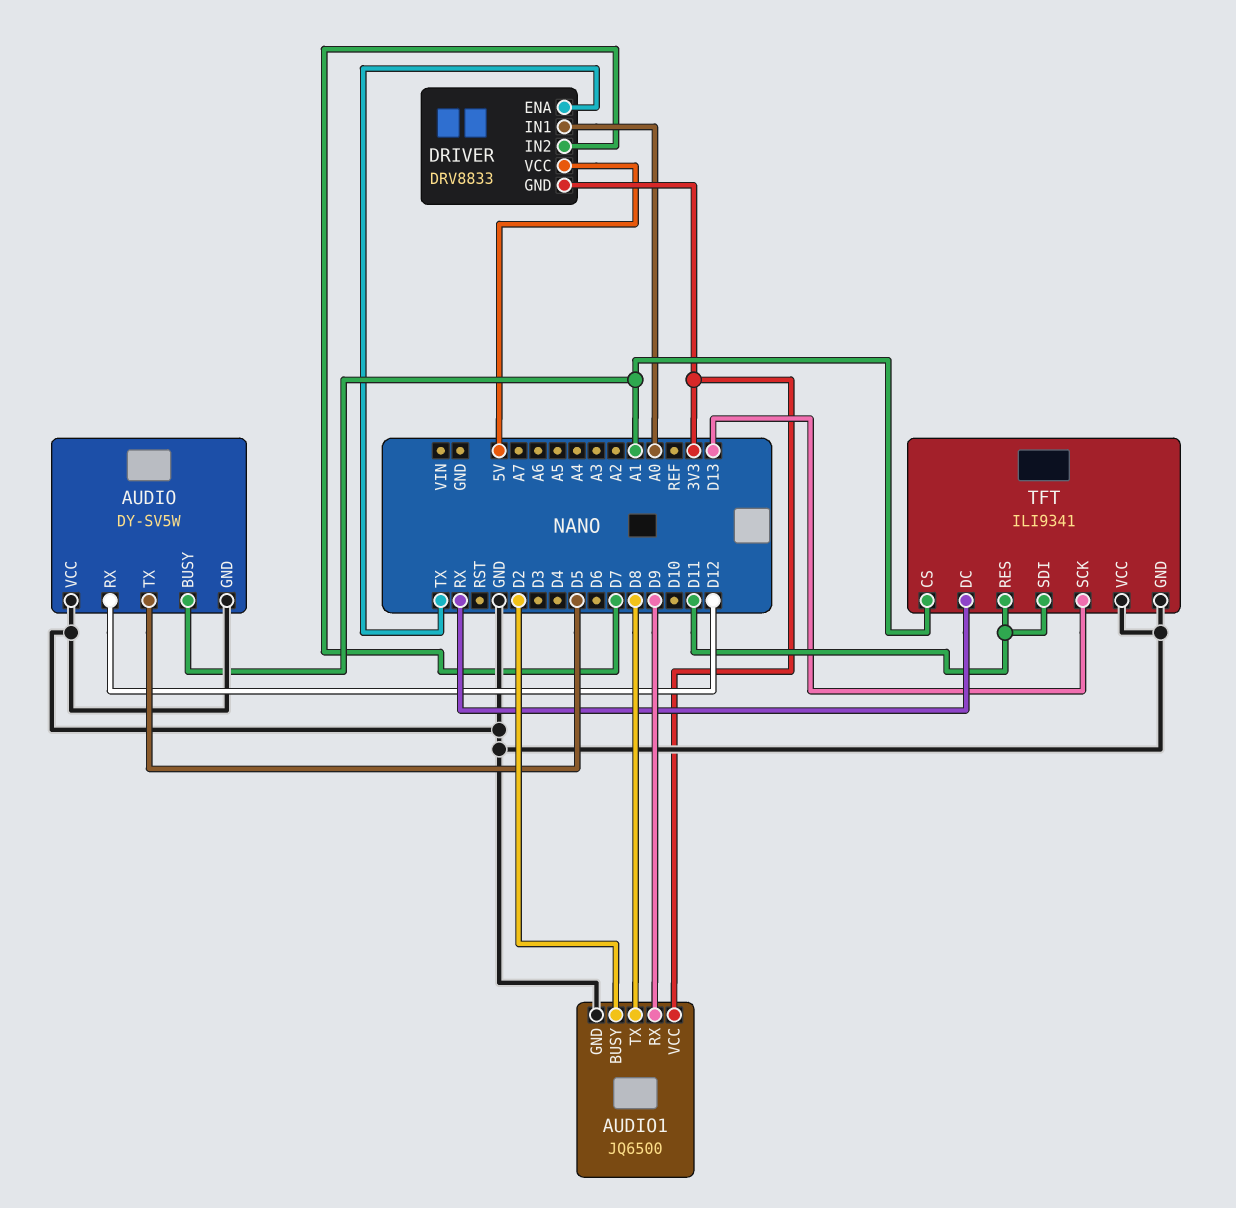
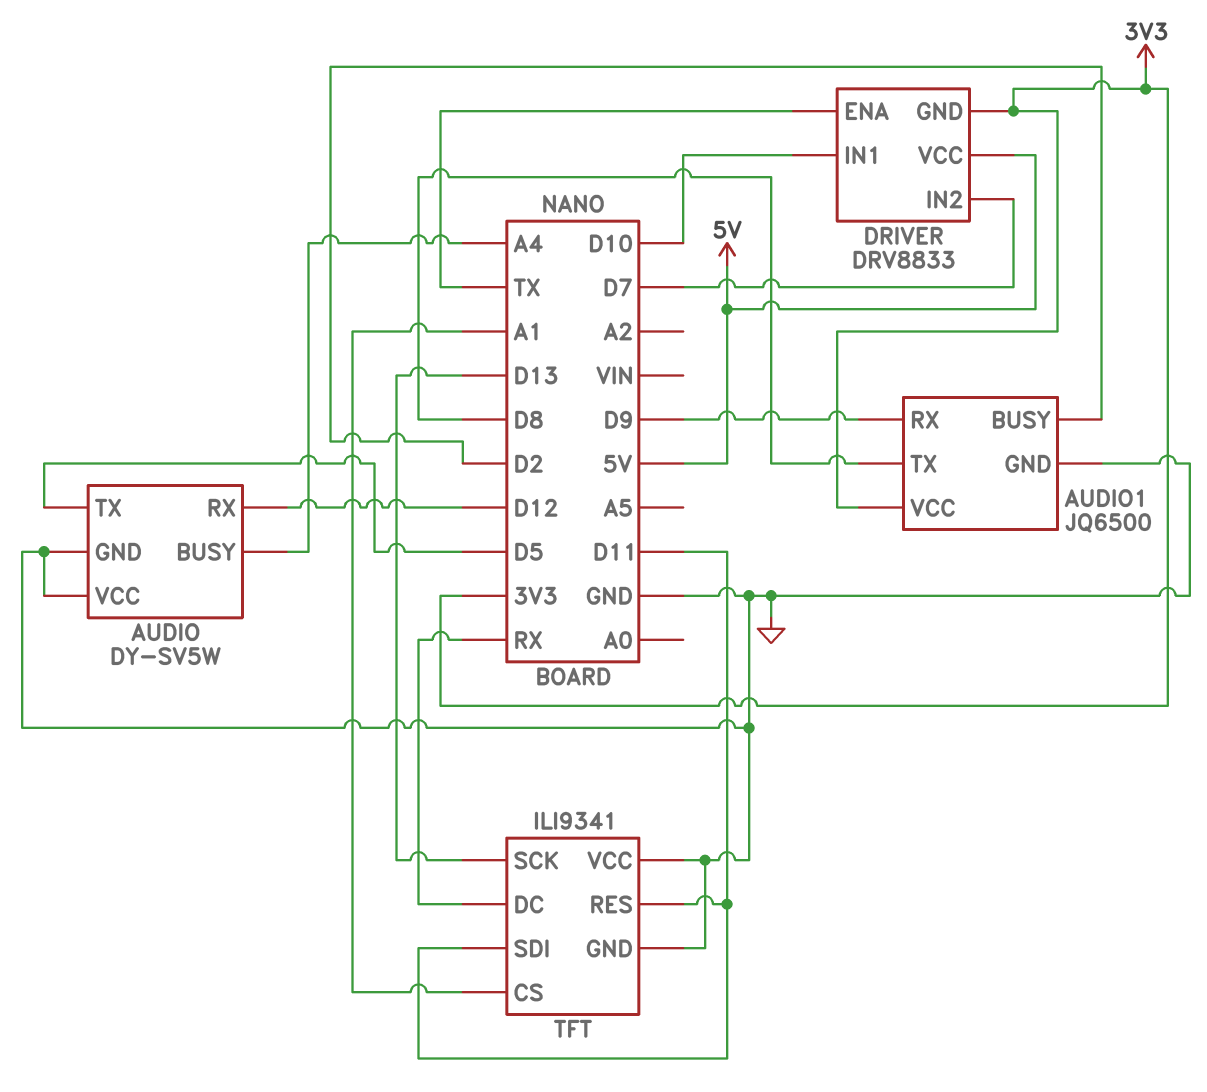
AUDIO pin BUSY: A1 -> A4
DRIVER pin IN1: A0 -> D10

